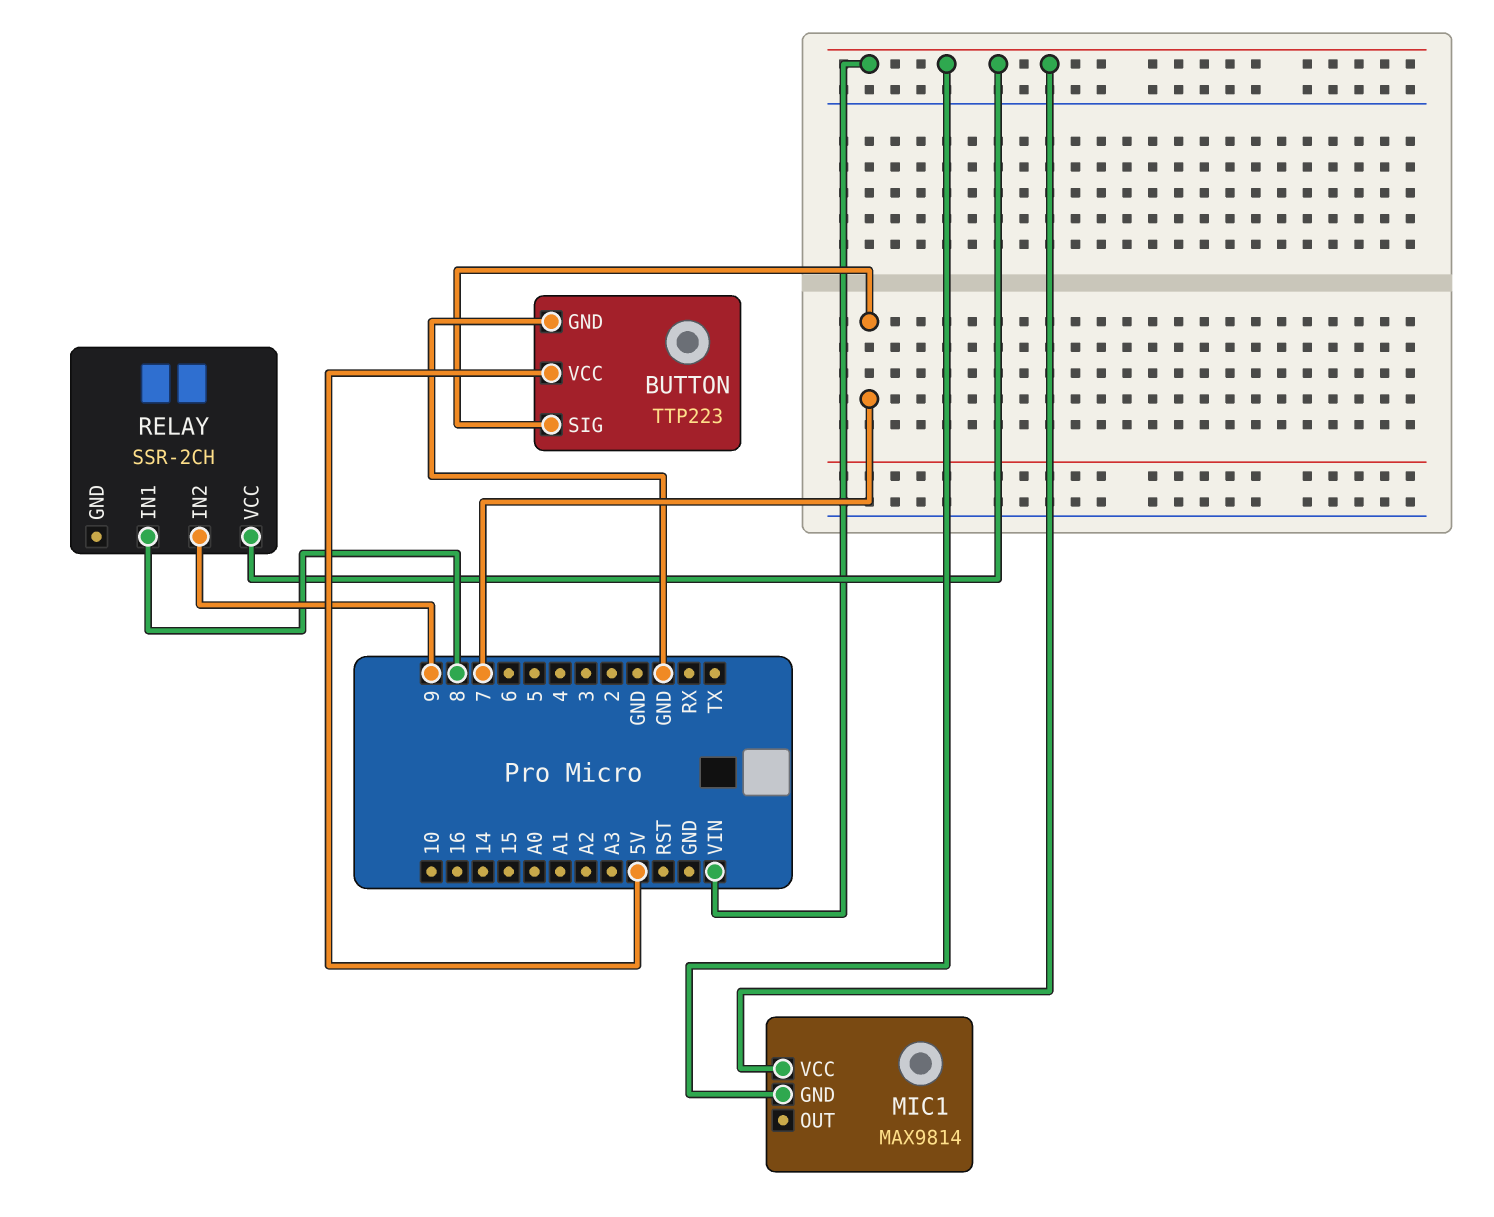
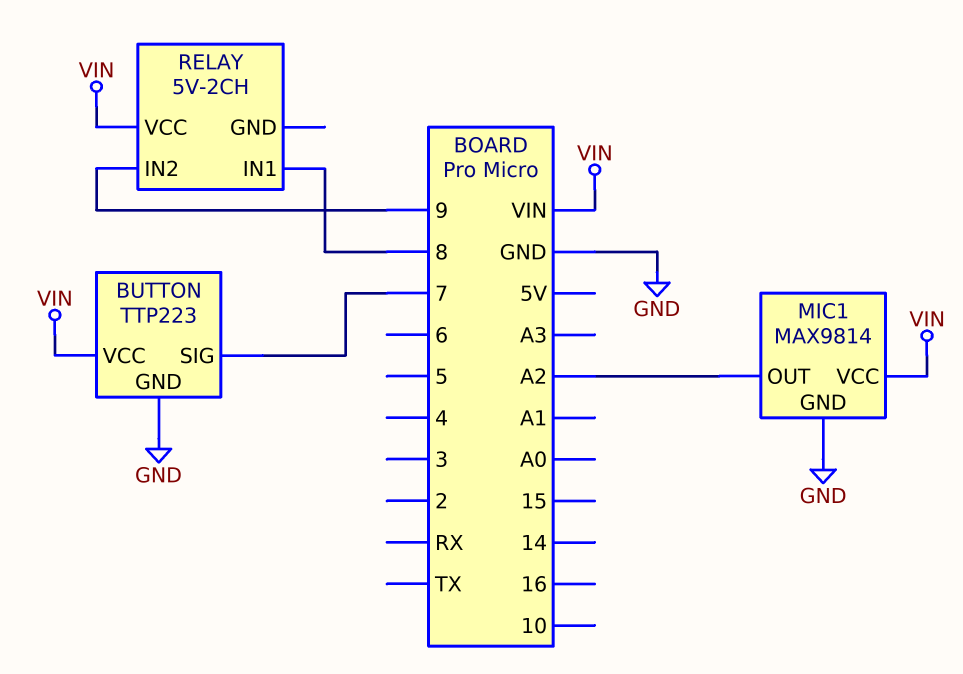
BUTTON pin VCC: 5V -> VIN
MIC1 pin GND: VIN -> GND
MIC1 pin OUT: none -> A2
RELAY: SSR-2CH -> 5V-2CH

